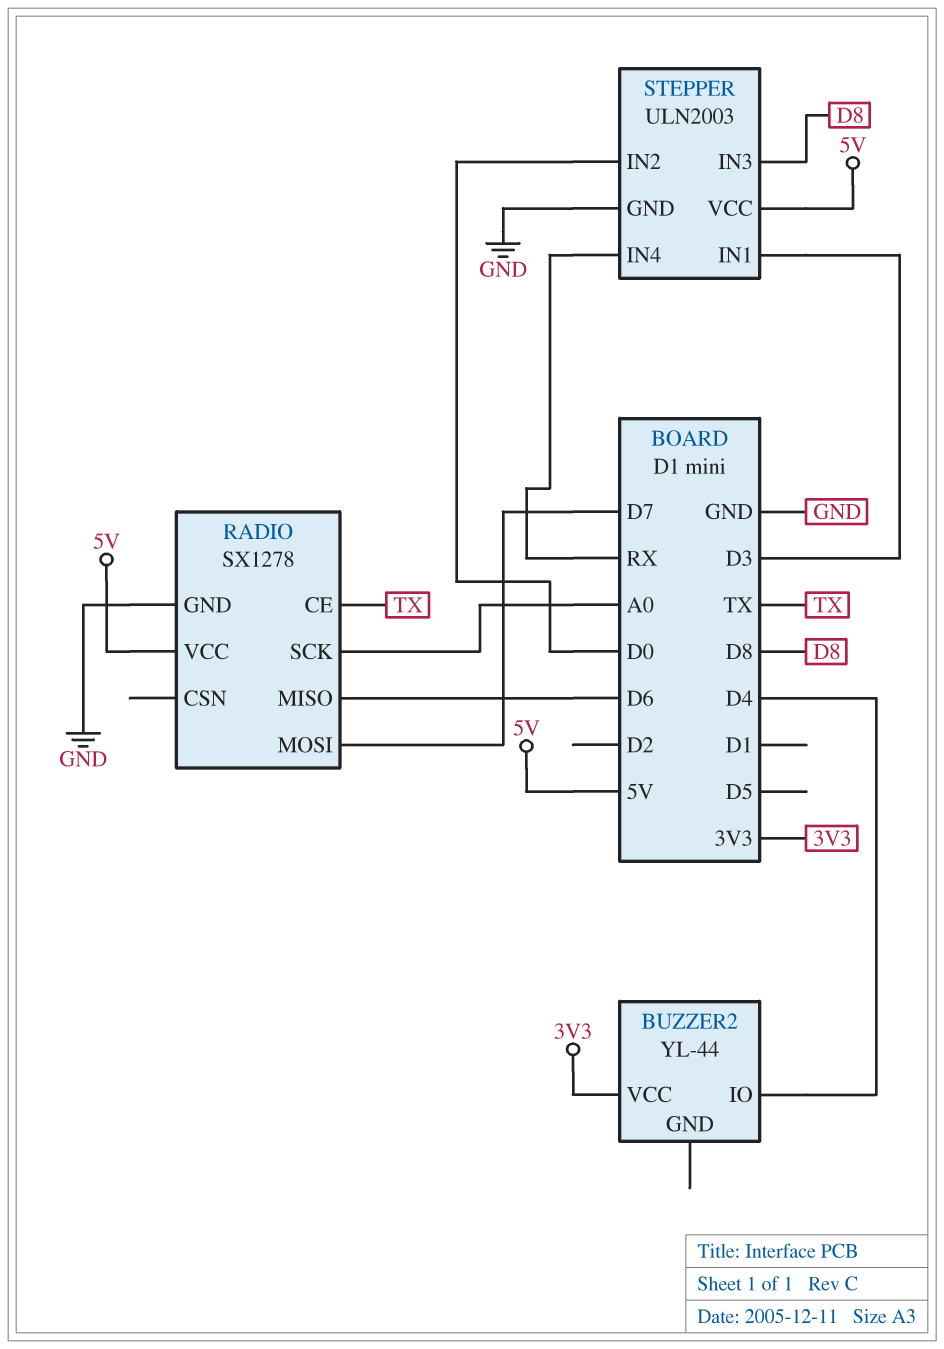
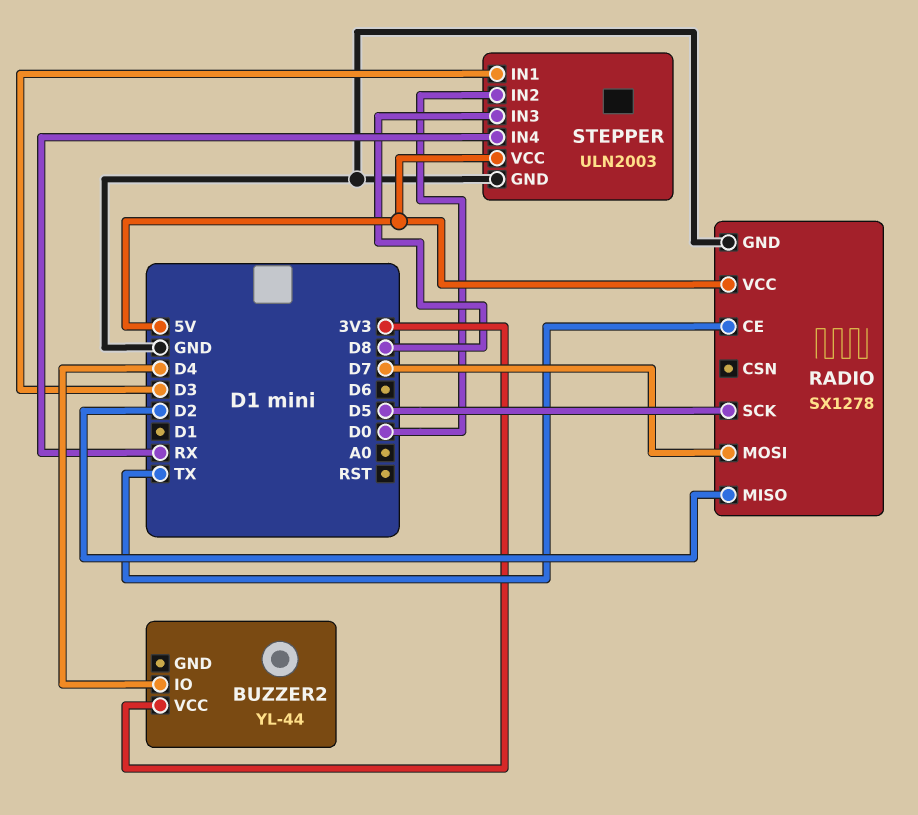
RADIO pin MISO: D6 -> D2
RADIO pin SCK: A0 -> D5

